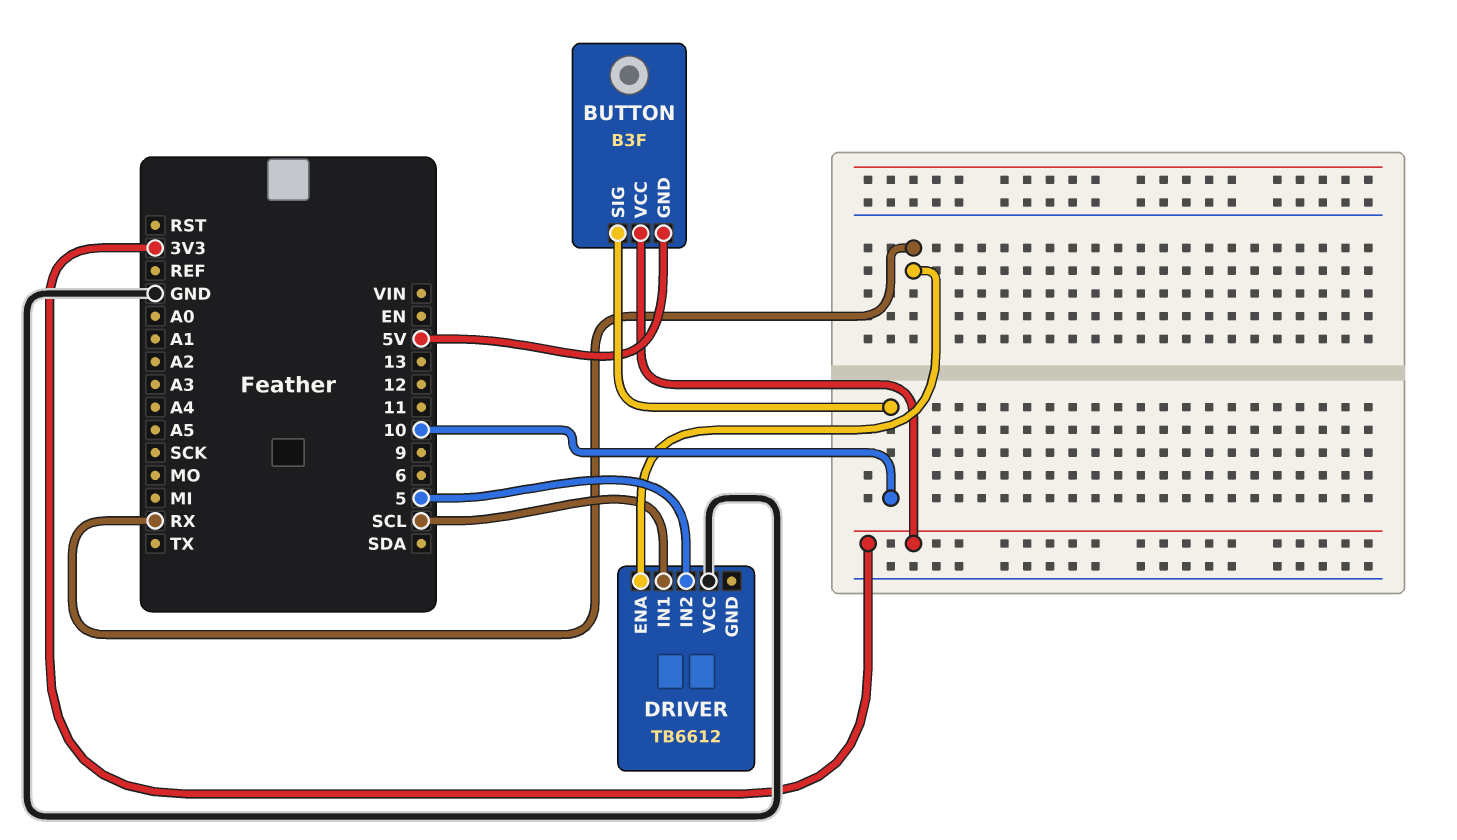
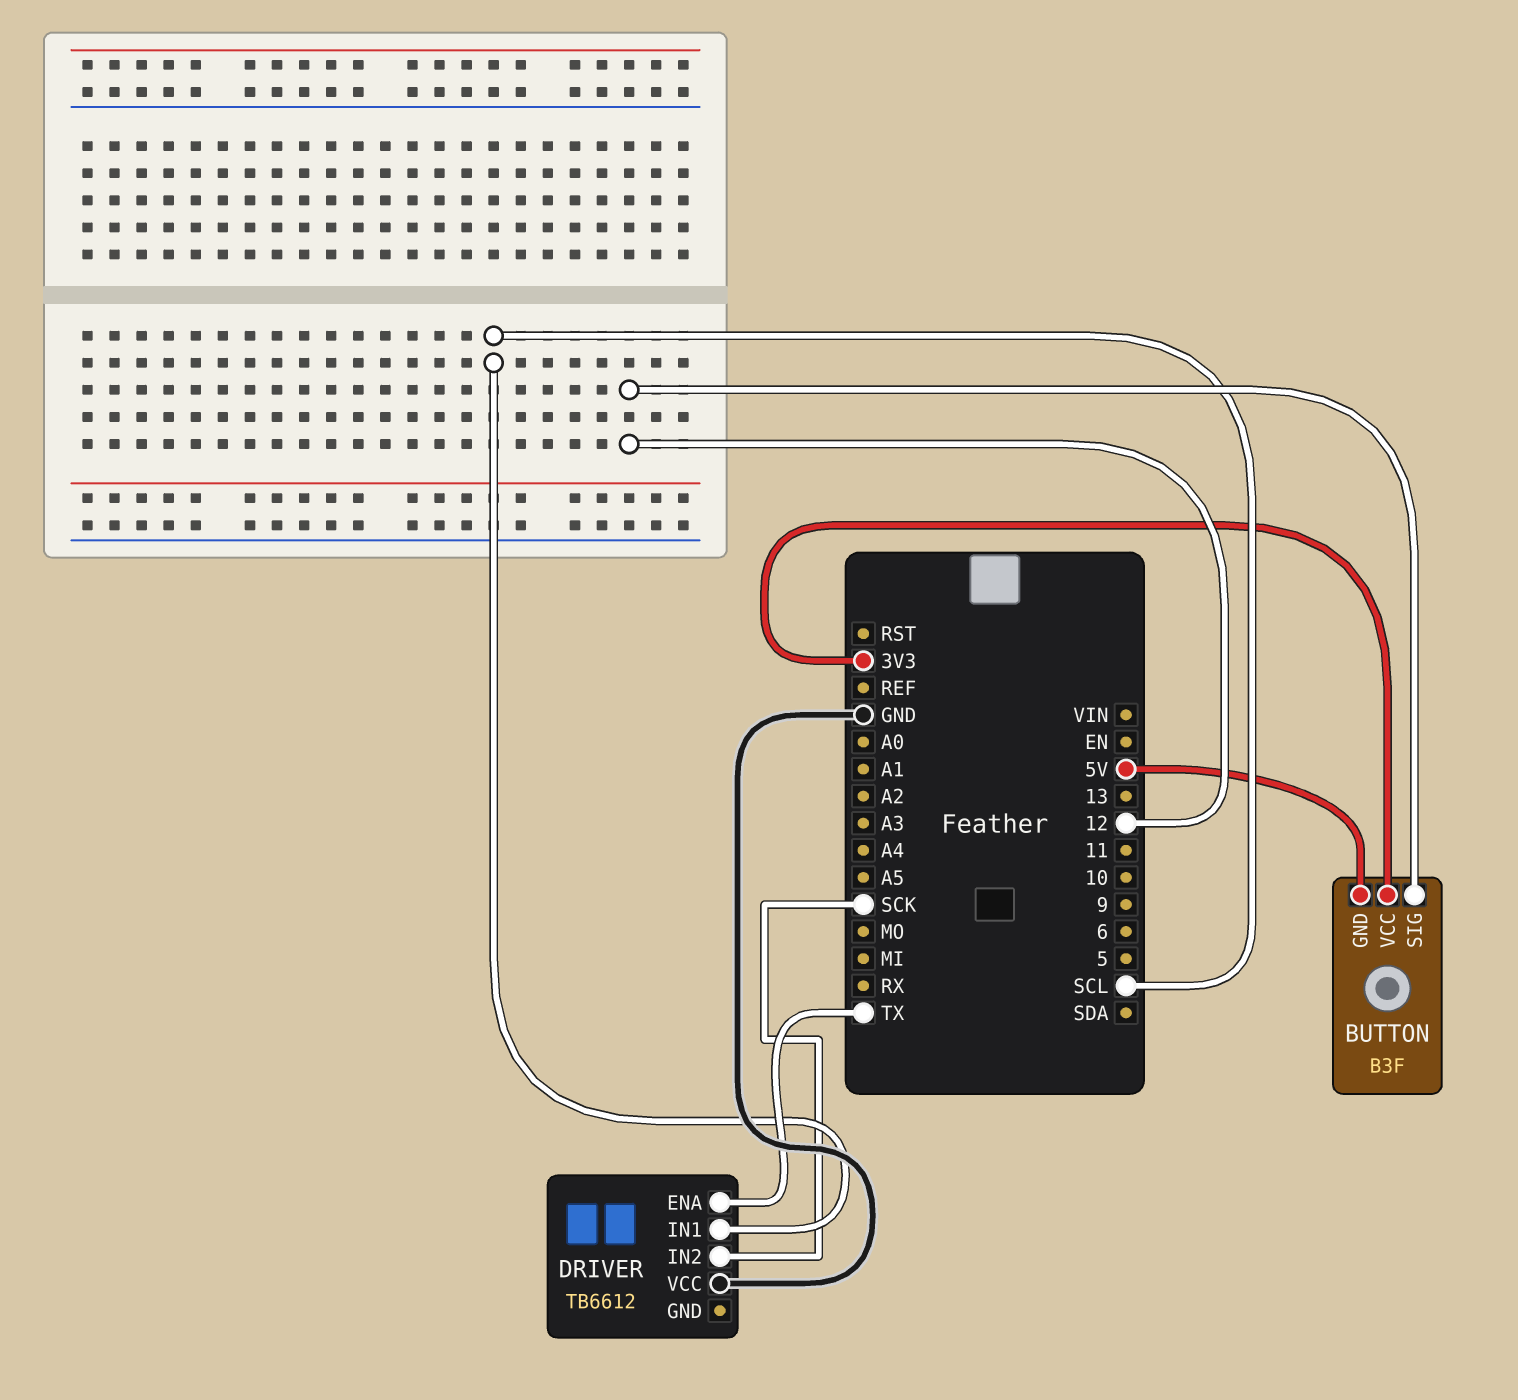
BUTTON pin SIG: 10 -> 12
DRIVER pin ENA: RX -> TX
DRIVER pin IN2: 5 -> SCK

